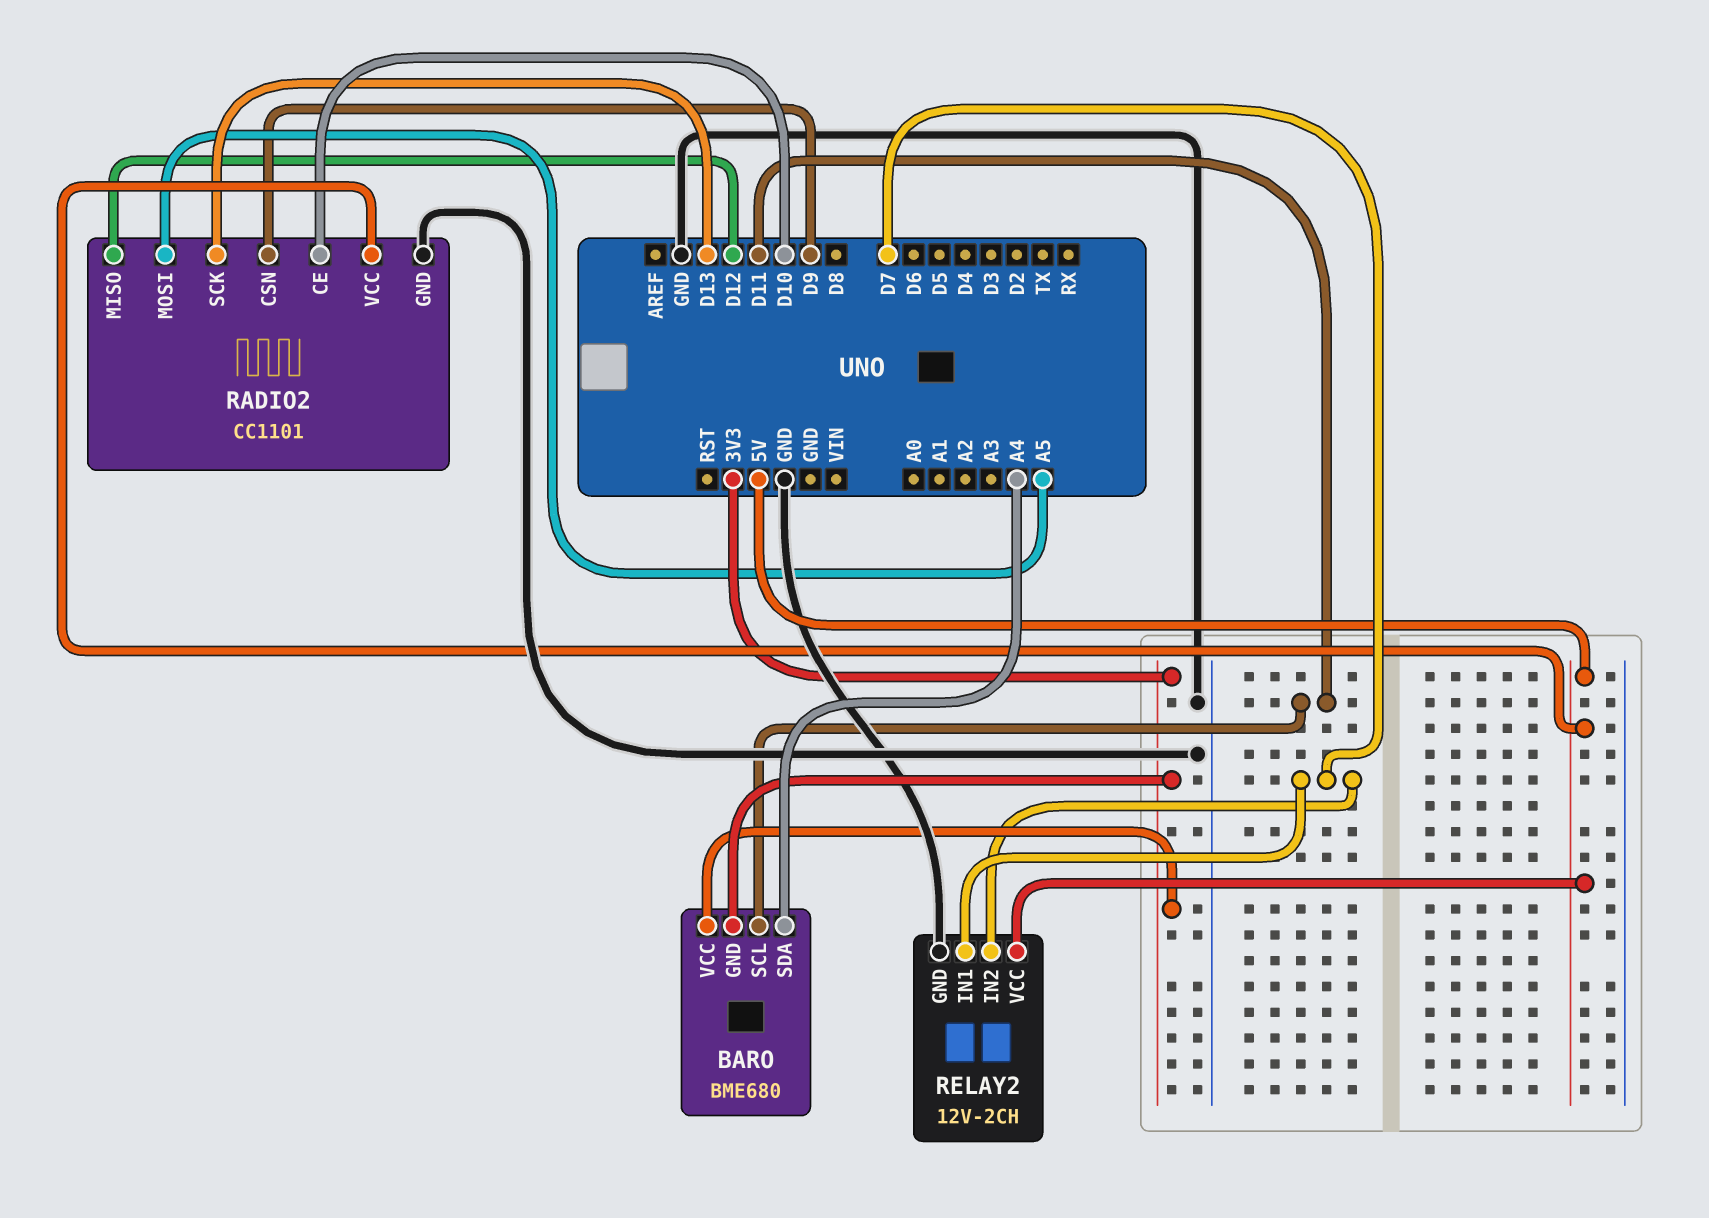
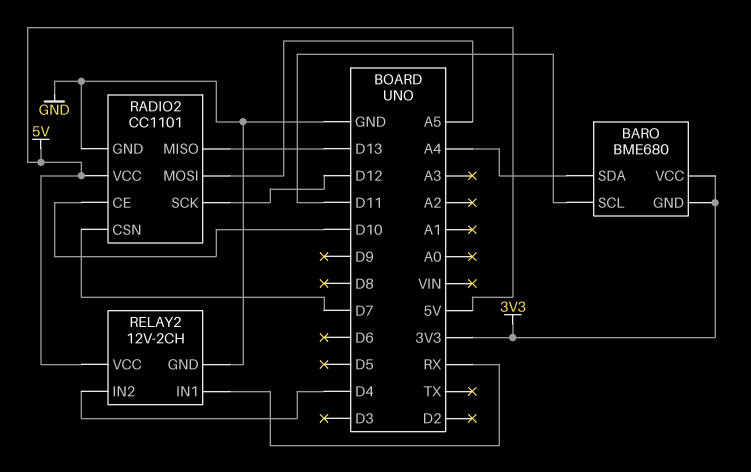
RADIO2 pin CSN: D9 -> D7
RADIO2 pin MISO: D12 -> D13
RADIO2 pin SCK: D13 -> D12
RELAY2 pin IN1: D7 -> RX
RELAY2 pin IN2: D7 -> D4

